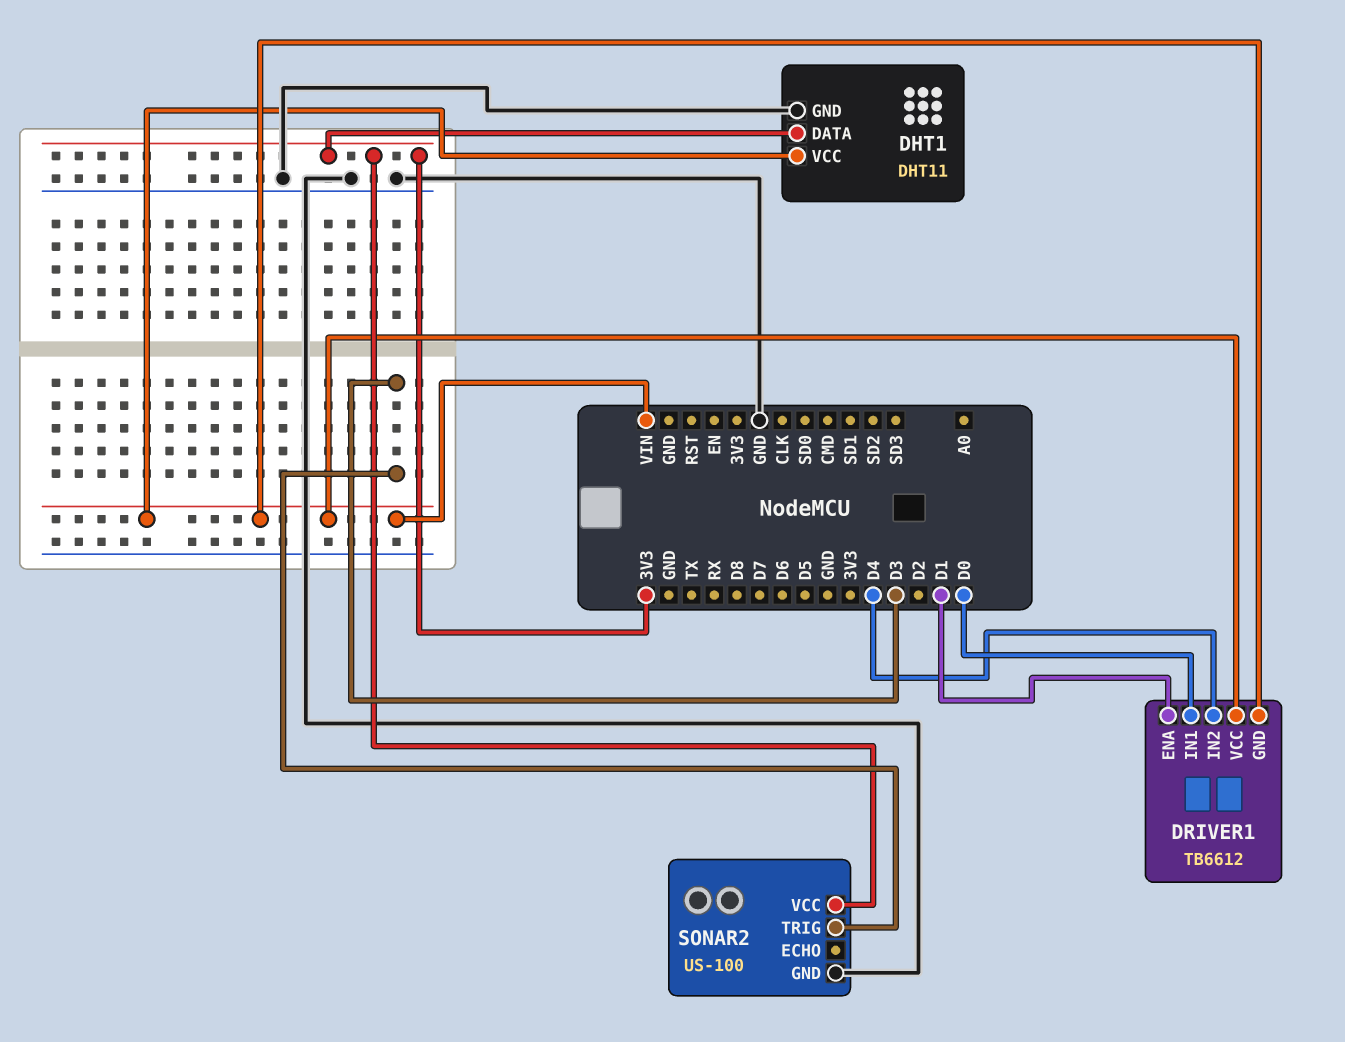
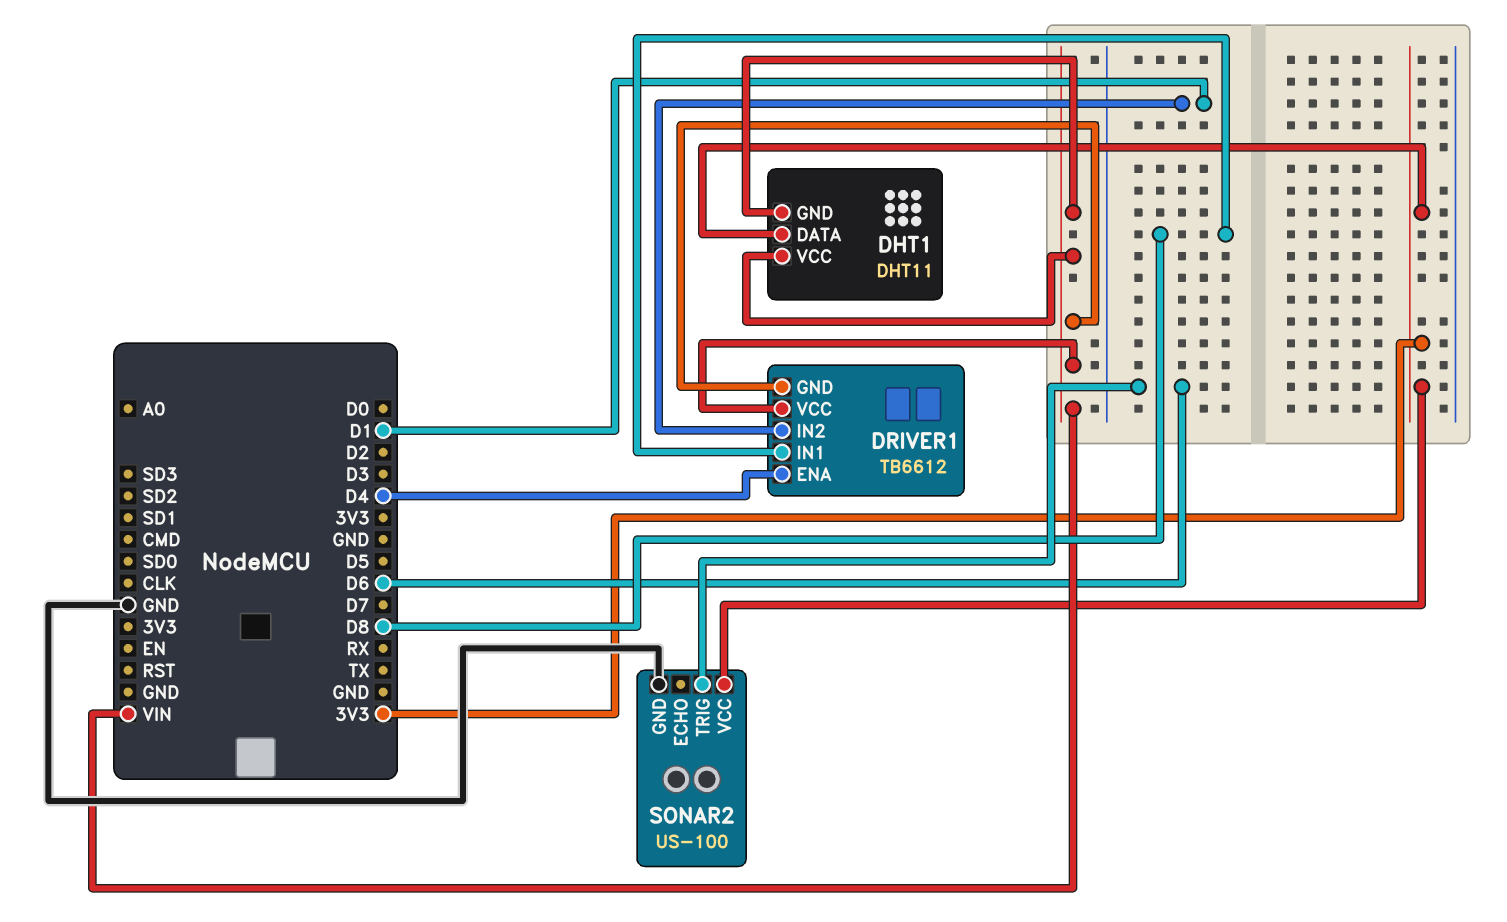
DHT1 pin GND: GND -> VIN
DRIVER1 pin ENA: D1 -> D4
DRIVER1 pin IN1: D0 -> D8
DRIVER1 pin IN2: D4 -> D1
SONAR2 pin TRIG: D3 -> D6

